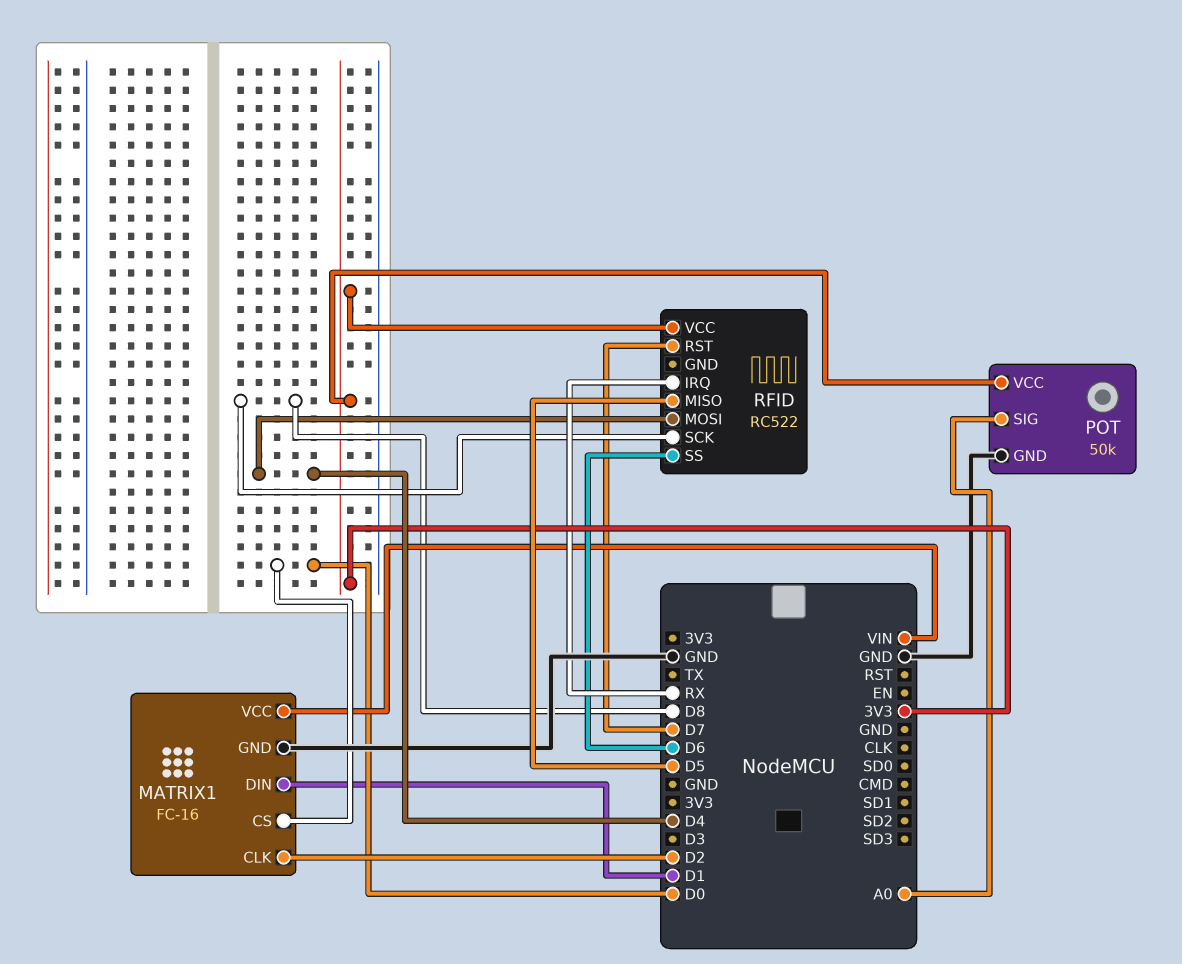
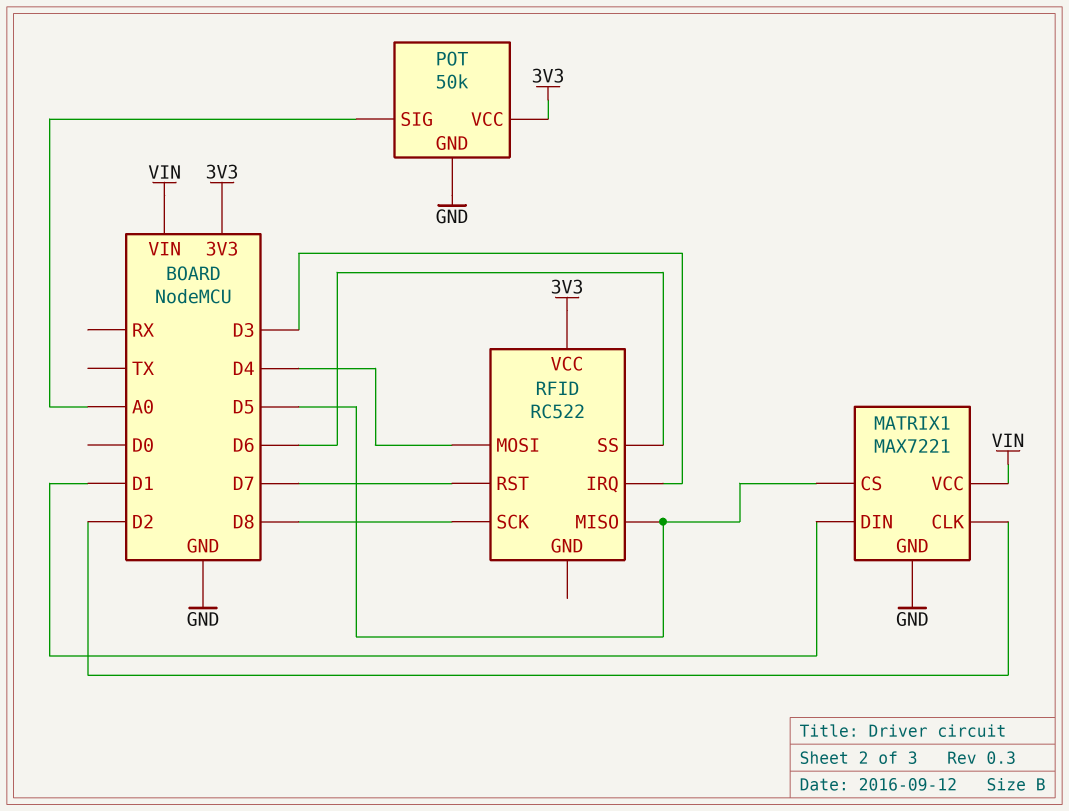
MATRIX1: FC-16 -> MAX7221
MATRIX1 pin CS: D0 -> D5
RFID pin IRQ: RX -> D3

